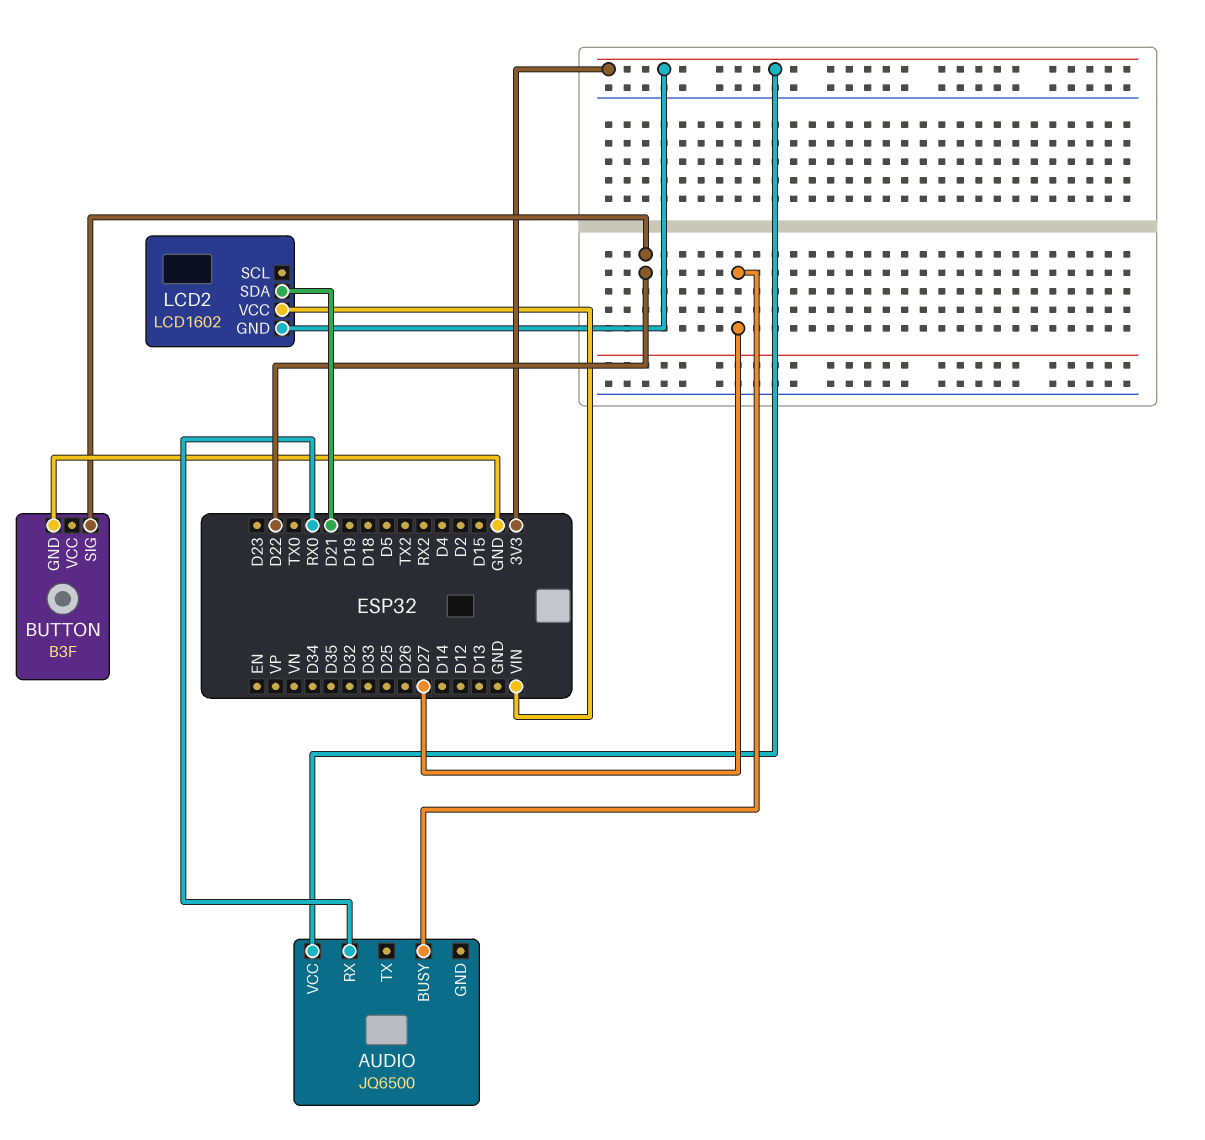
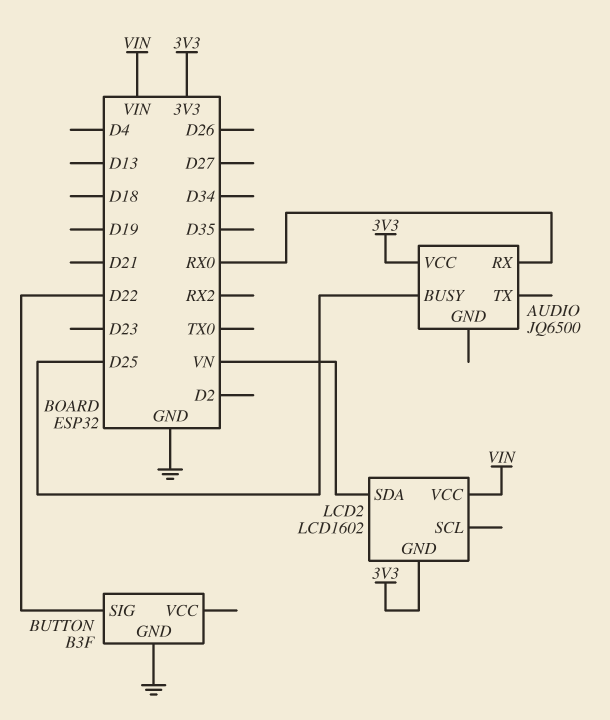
AUDIO pin BUSY: D27 -> D25
LCD2 pin SDA: D21 -> VN

